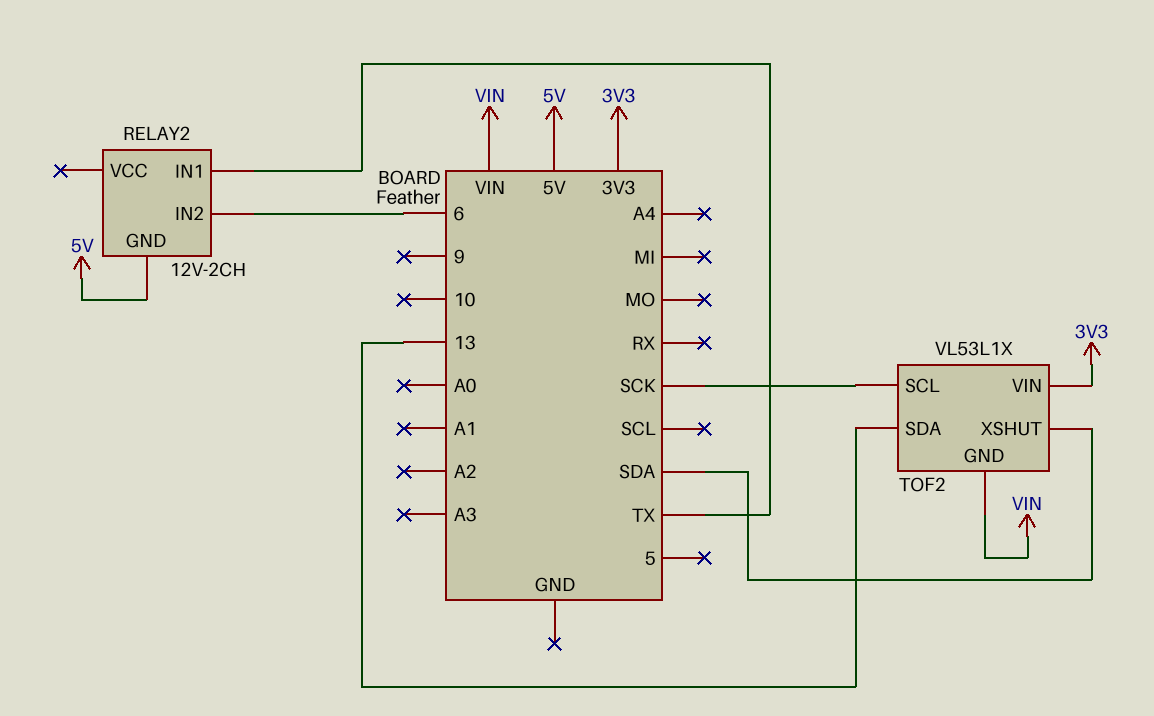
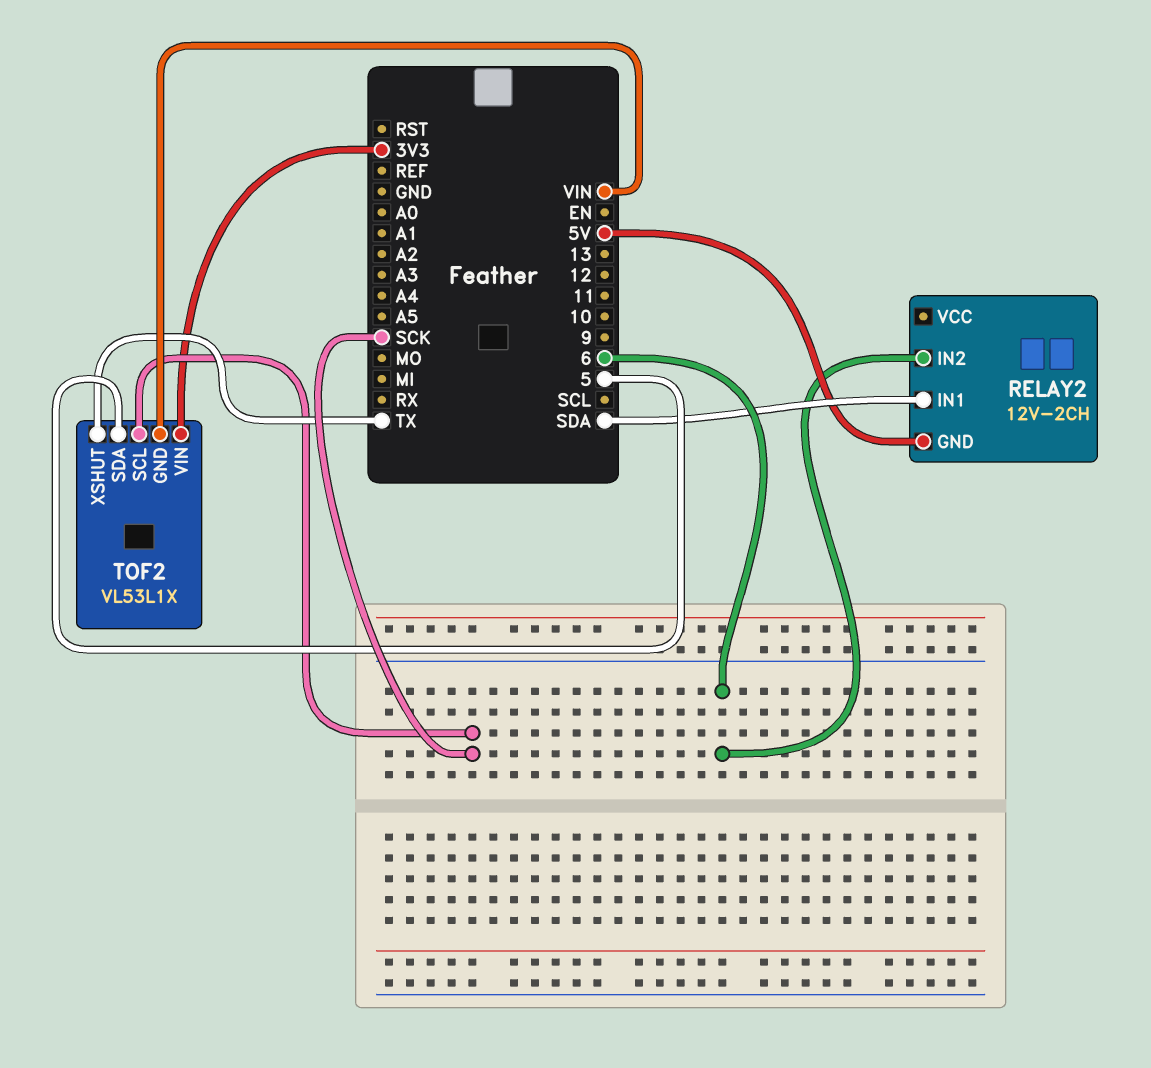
RELAY2 pin IN1: TX -> SDA
TOF2 pin SDA: 13 -> 5
TOF2 pin XSHUT: SDA -> TX

